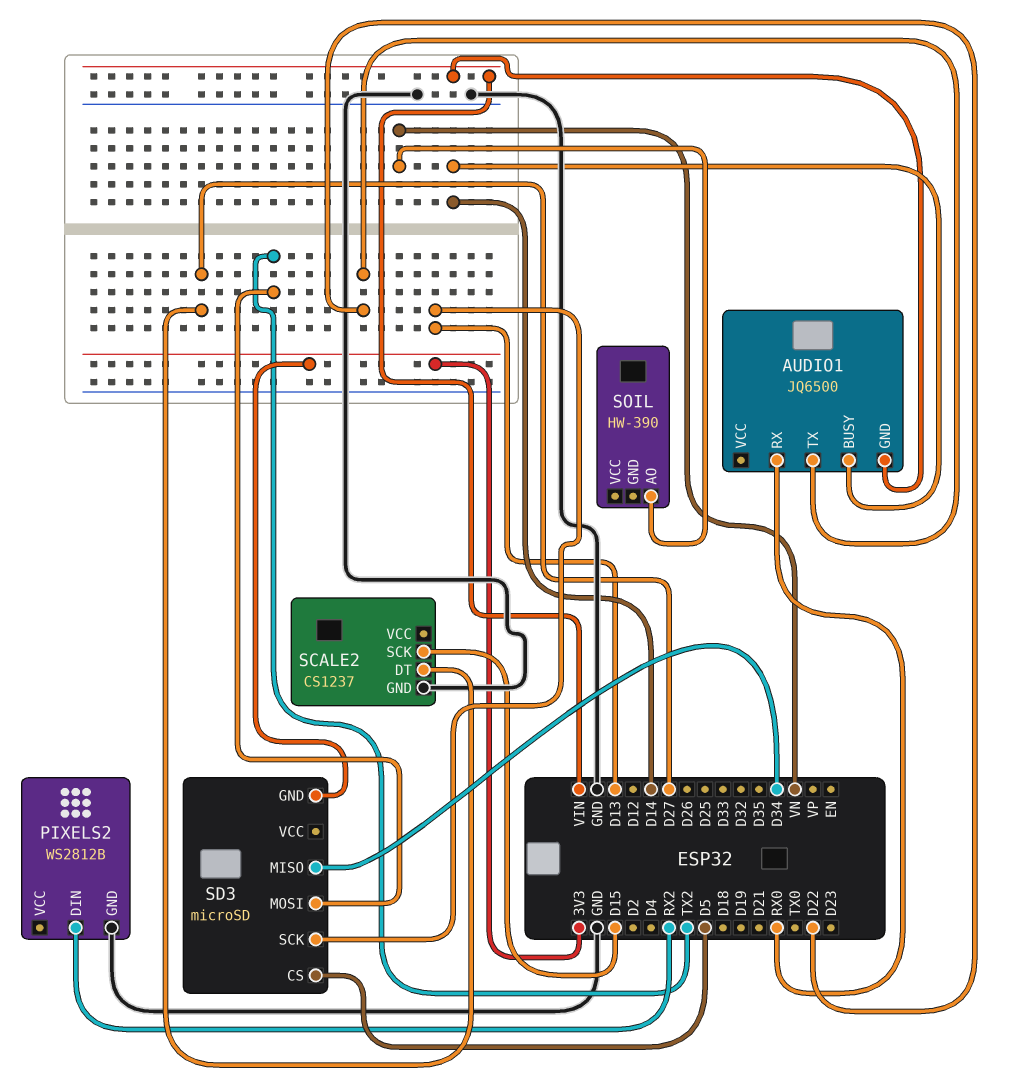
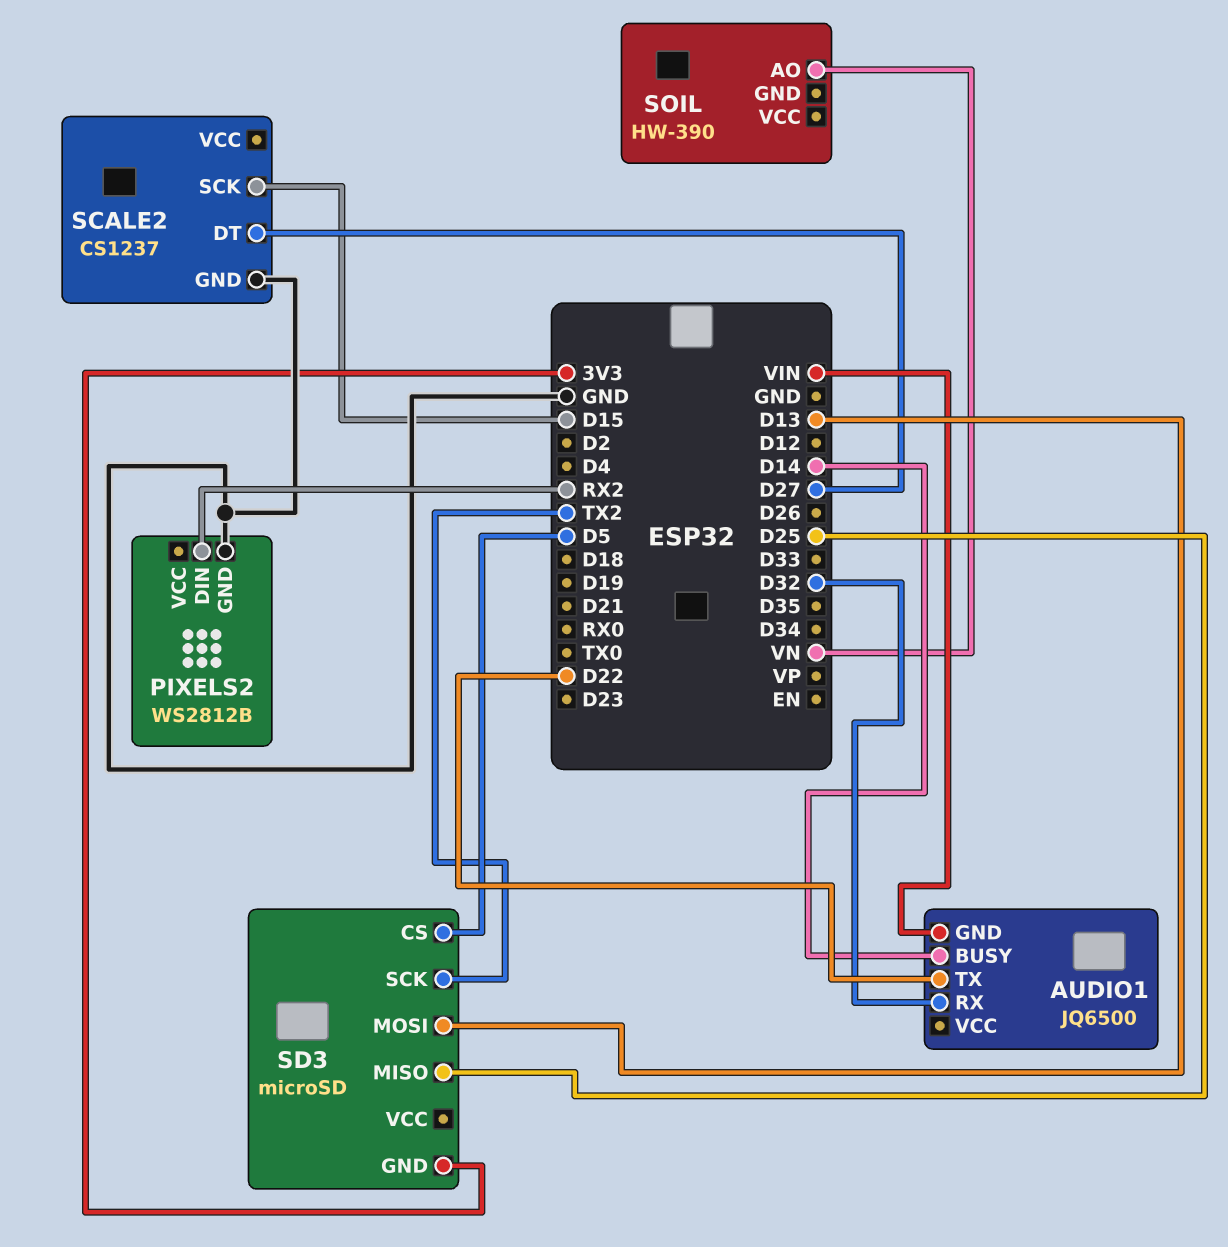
AUDIO1 pin RX: RX0 -> D32
SD3 pin MISO: D34 -> D25
SD3 pin MOSI: TX2 -> D13
SD3 pin SCK: D13 -> TX2

